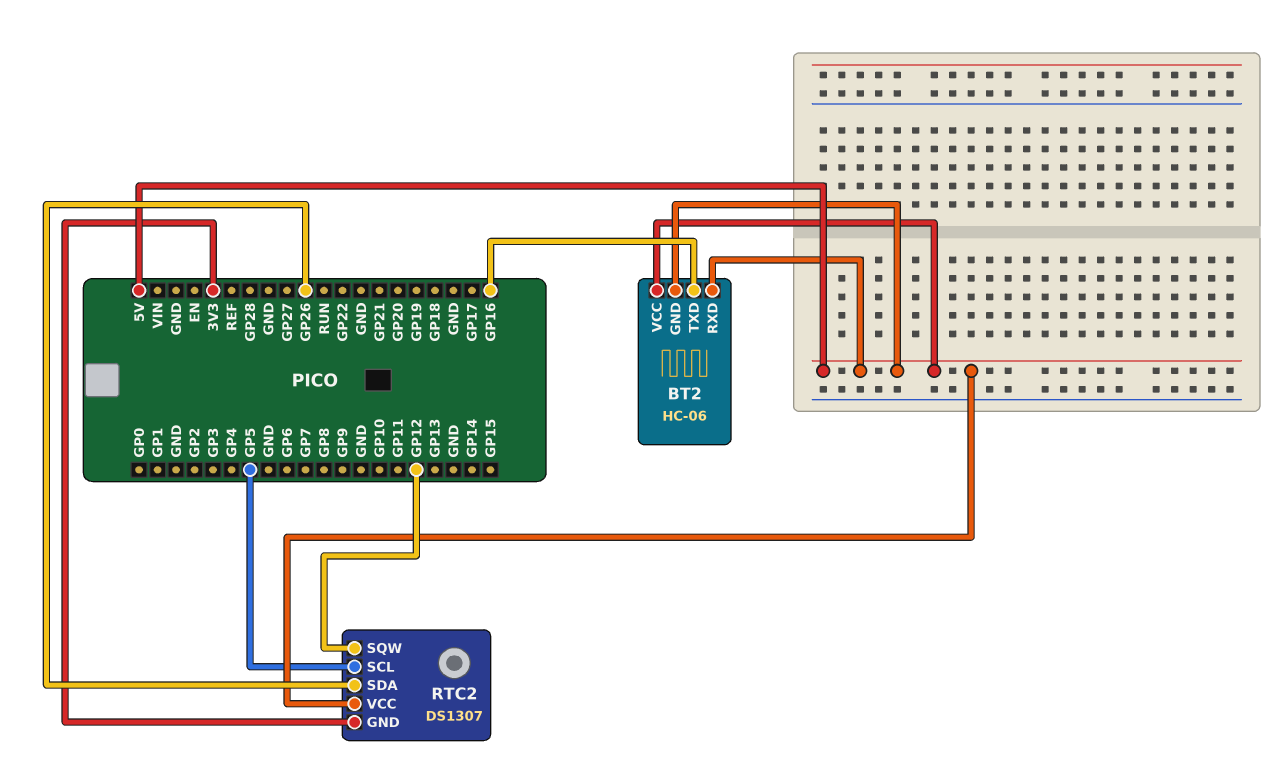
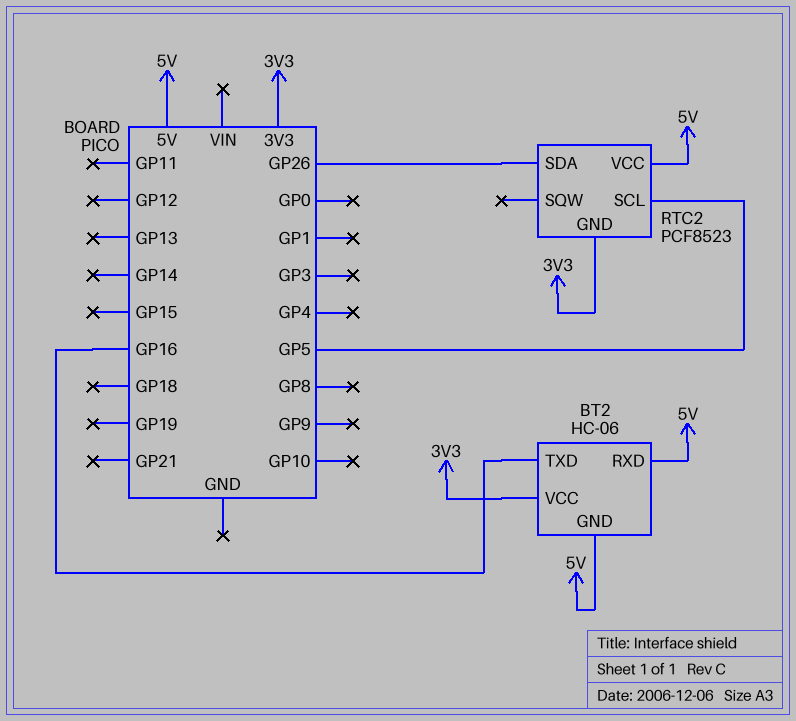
BT2 pin VCC: 5V -> 3V3
RTC2: DS1307 -> PCF8523
RTC2 pin SQW: GP12 -> none

